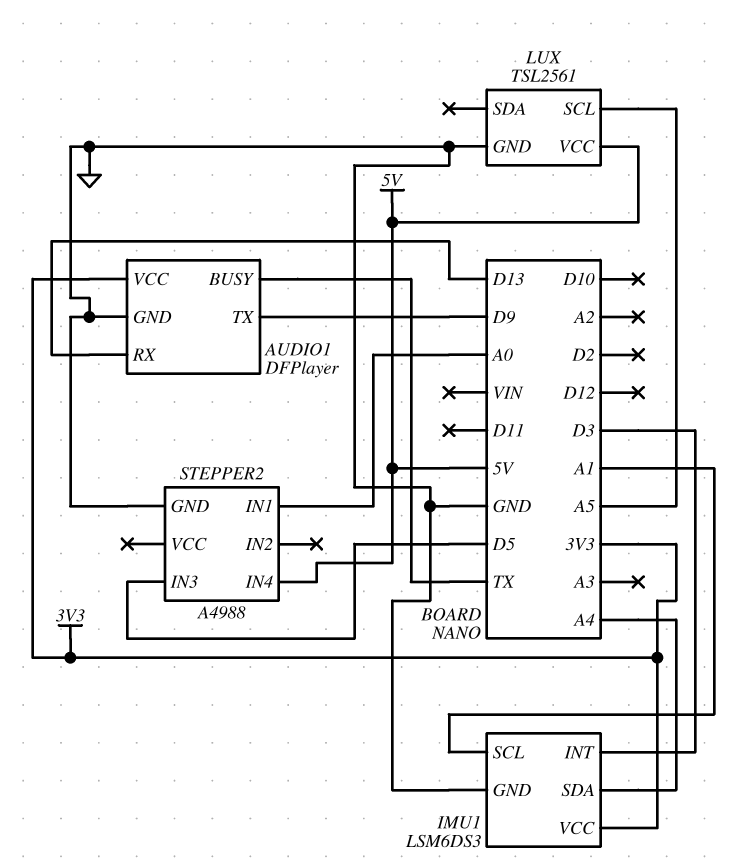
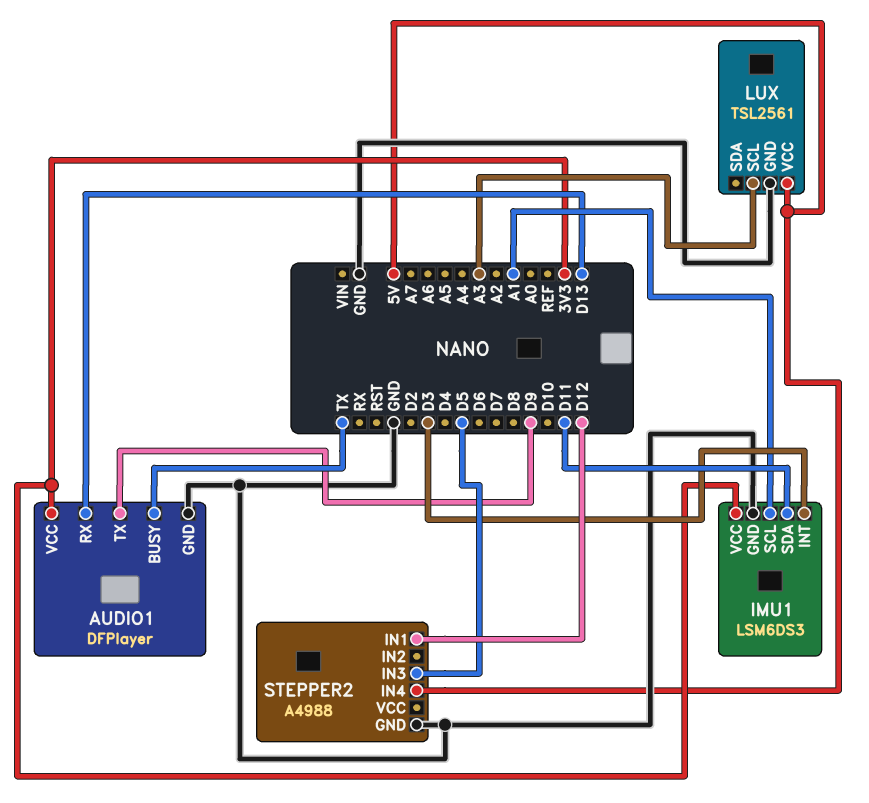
IMU1 pin SDA: A4 -> D11
LUX pin SCL: A5 -> A3
STEPPER2 pin IN1: A0 -> D12

